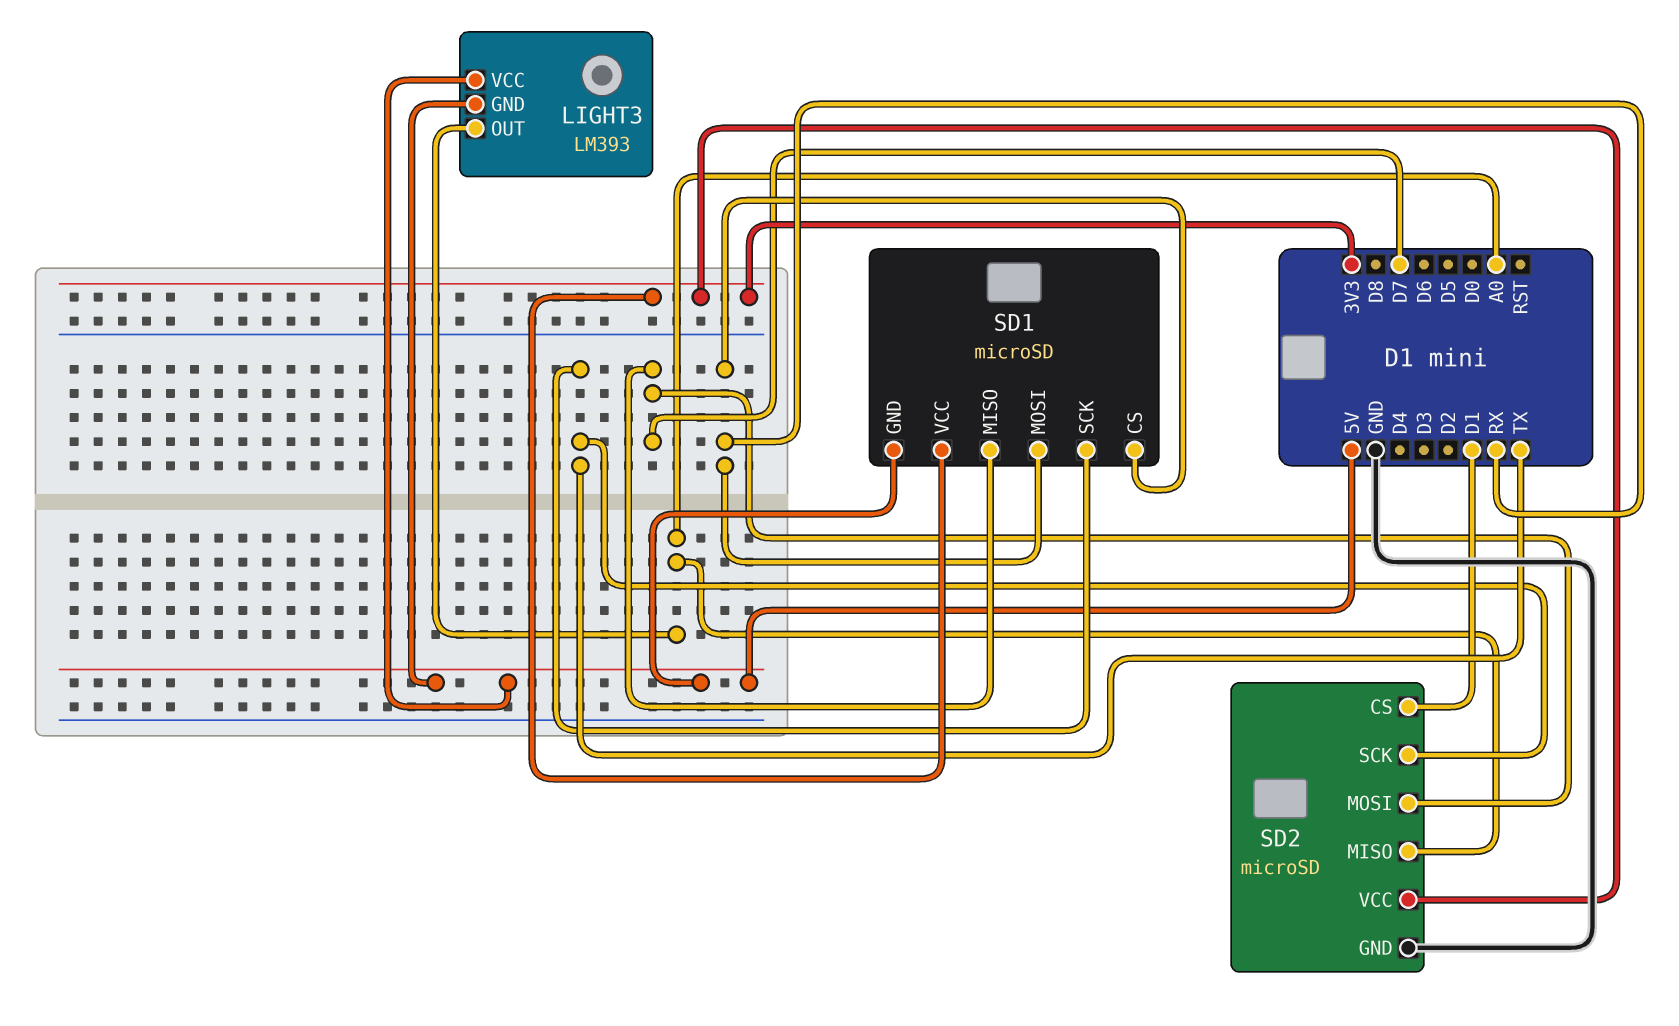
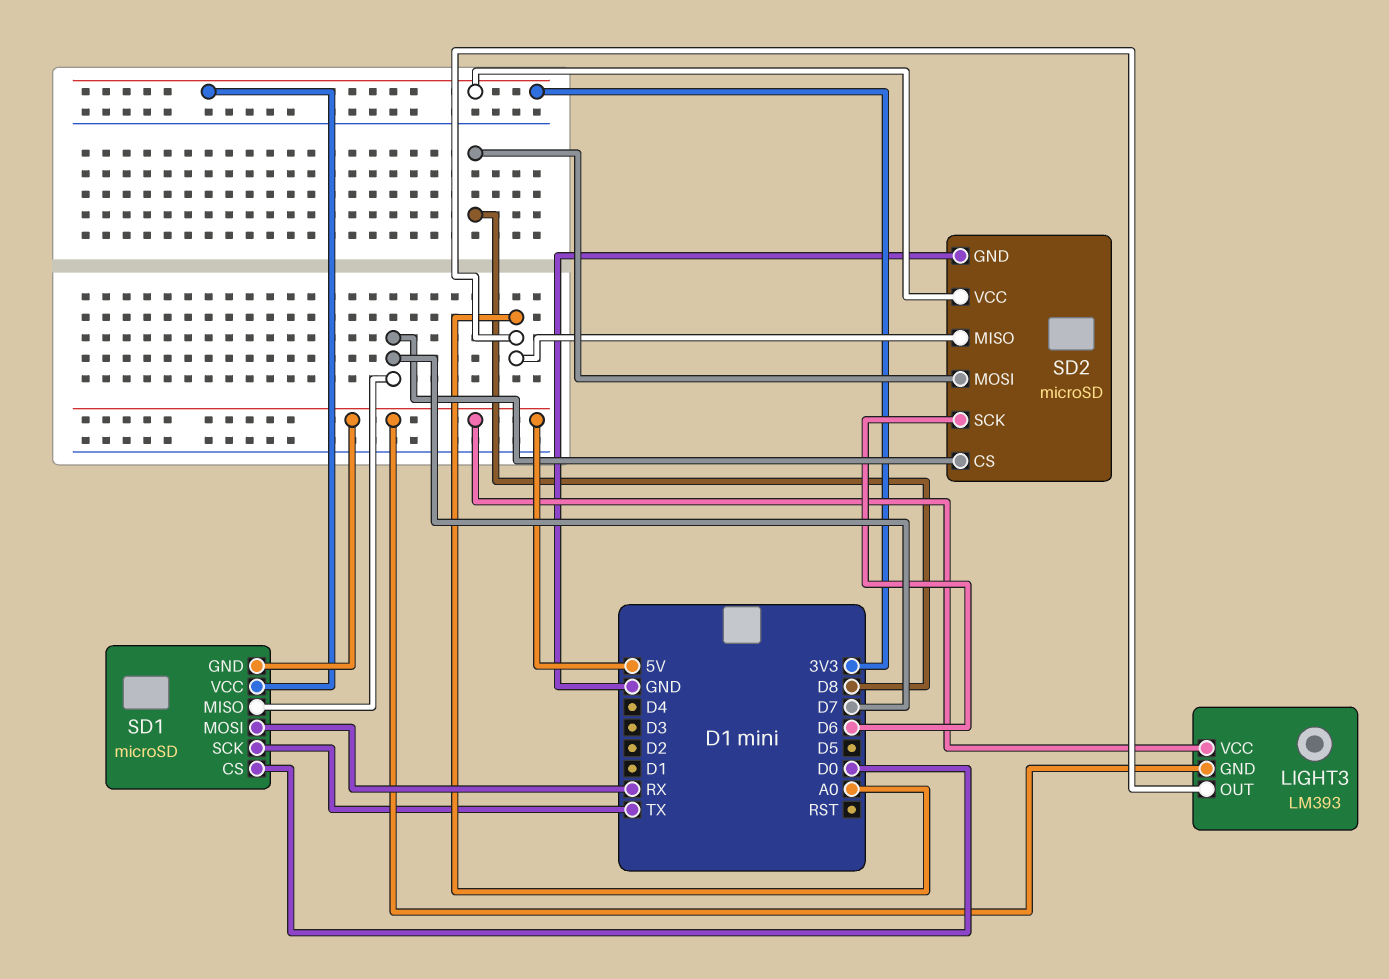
SD1 pin CS: RX -> D0
SD2 pin CS: D1 -> D7
SD2 pin MOSI: D7 -> D8
SD2 pin SCK: TX -> D6

